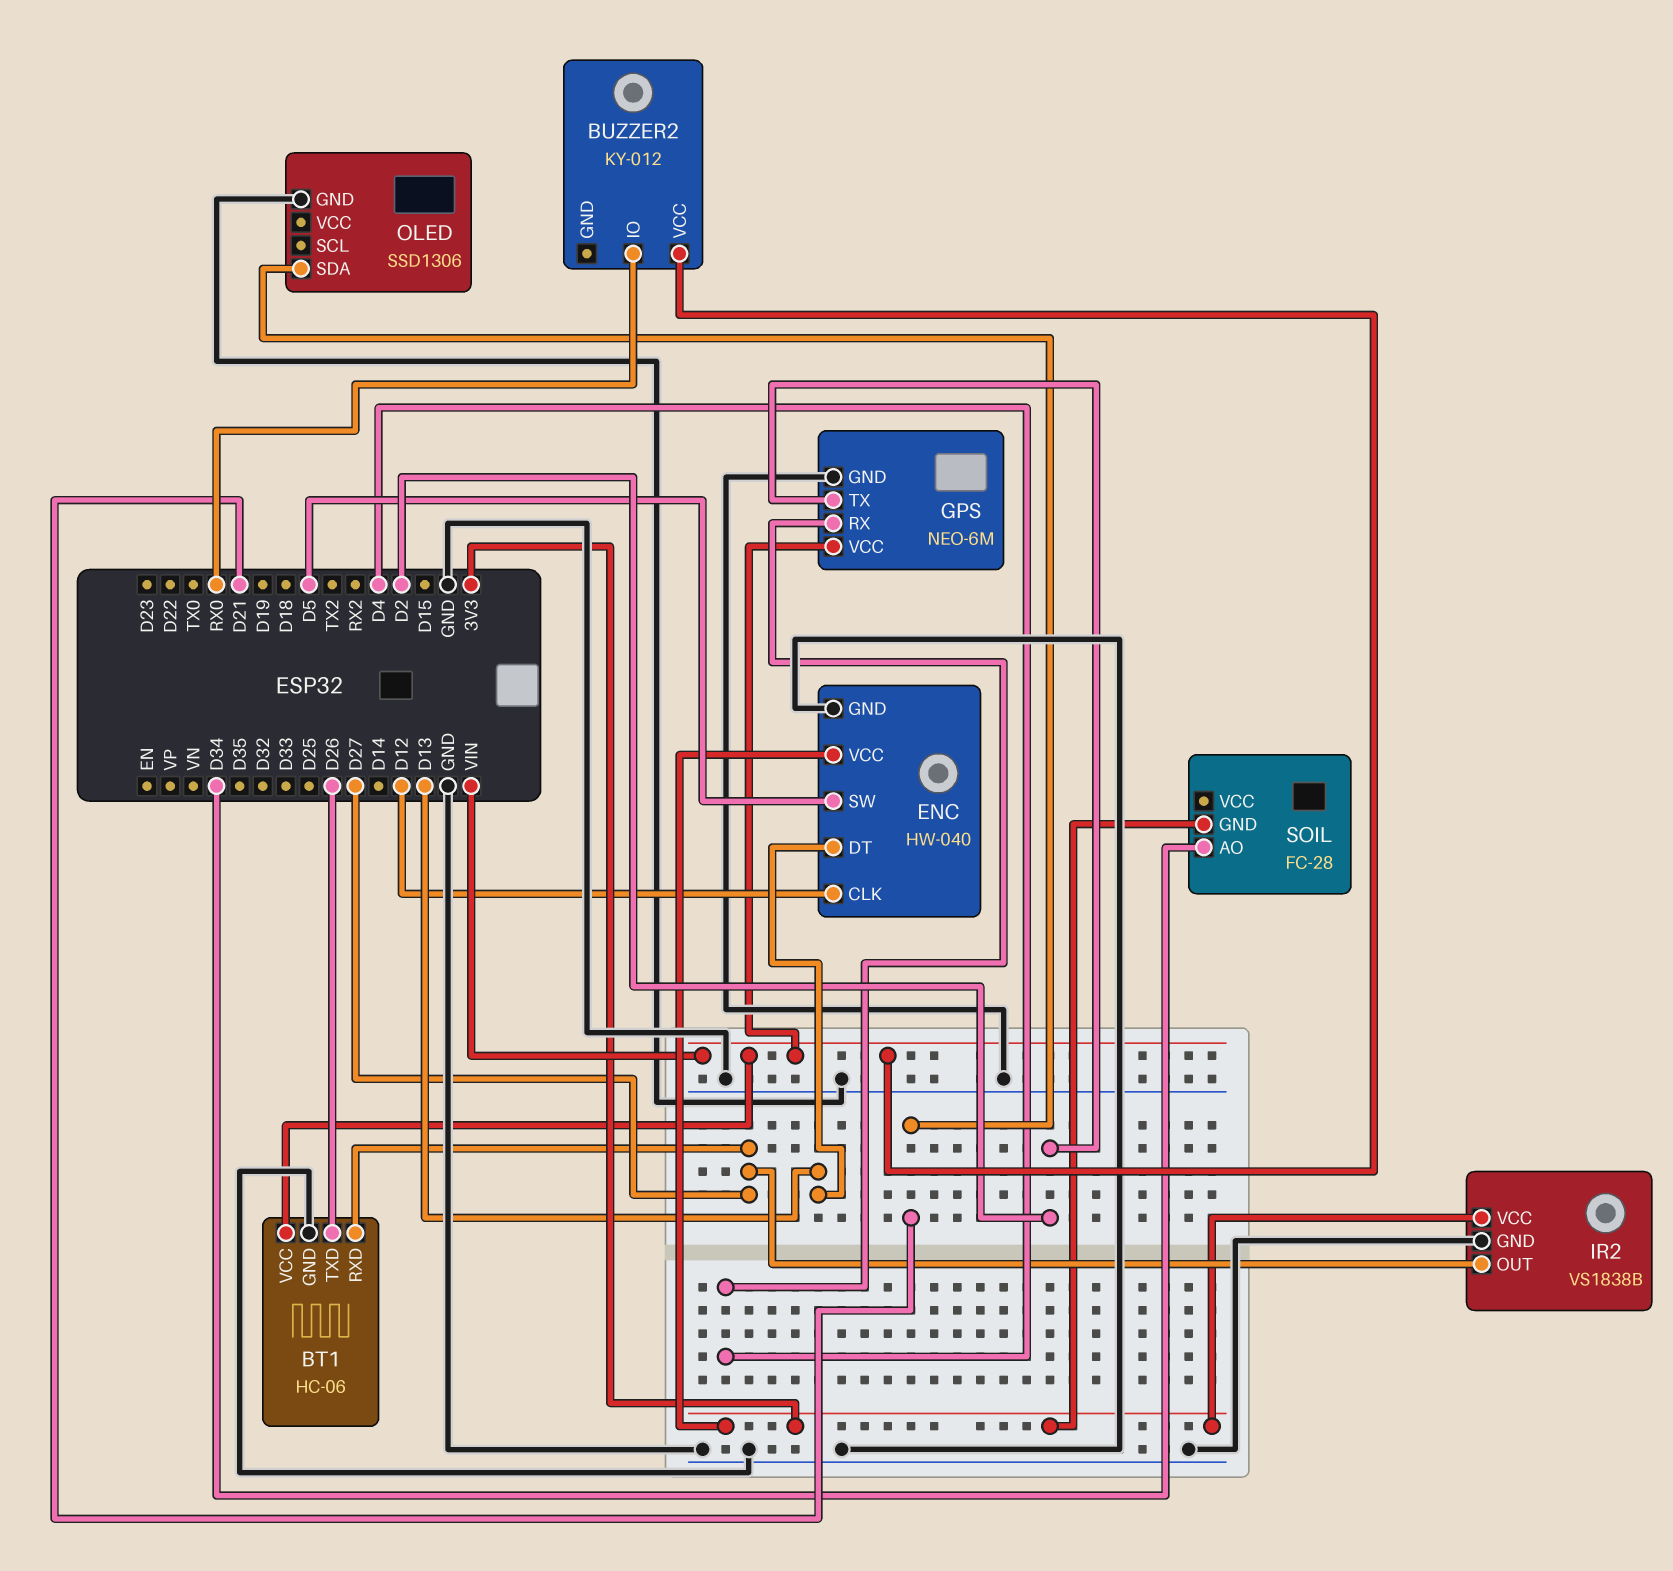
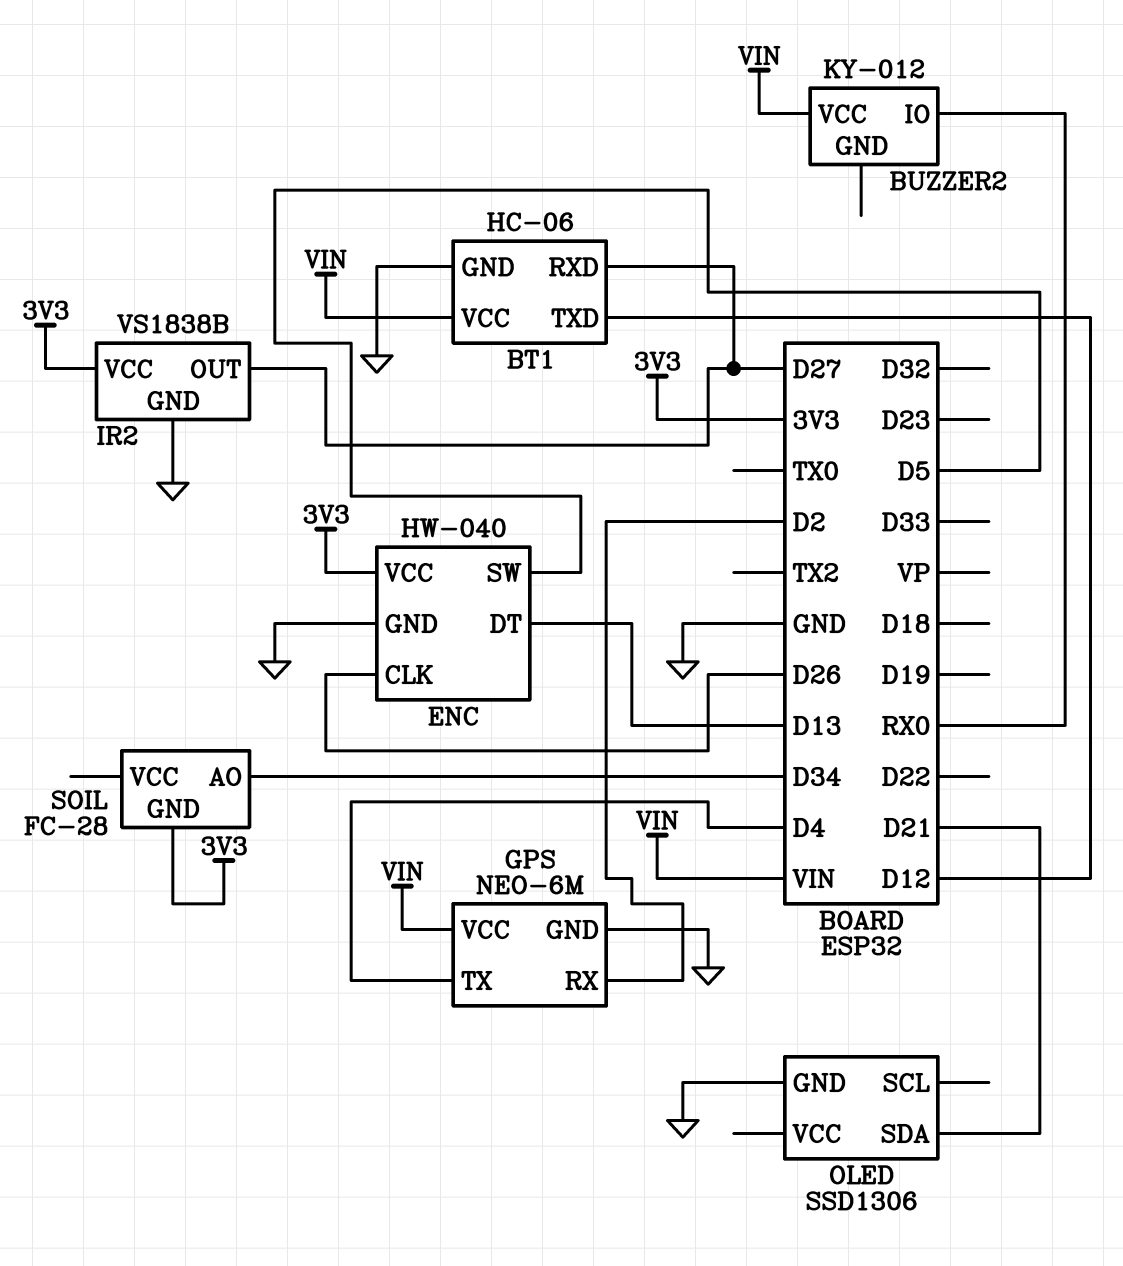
BT1 pin TXD: D26 -> D12
ENC pin CLK: D12 -> D26
GPS pin RX: D4 -> D2
GPS pin TX: D2 -> D4

